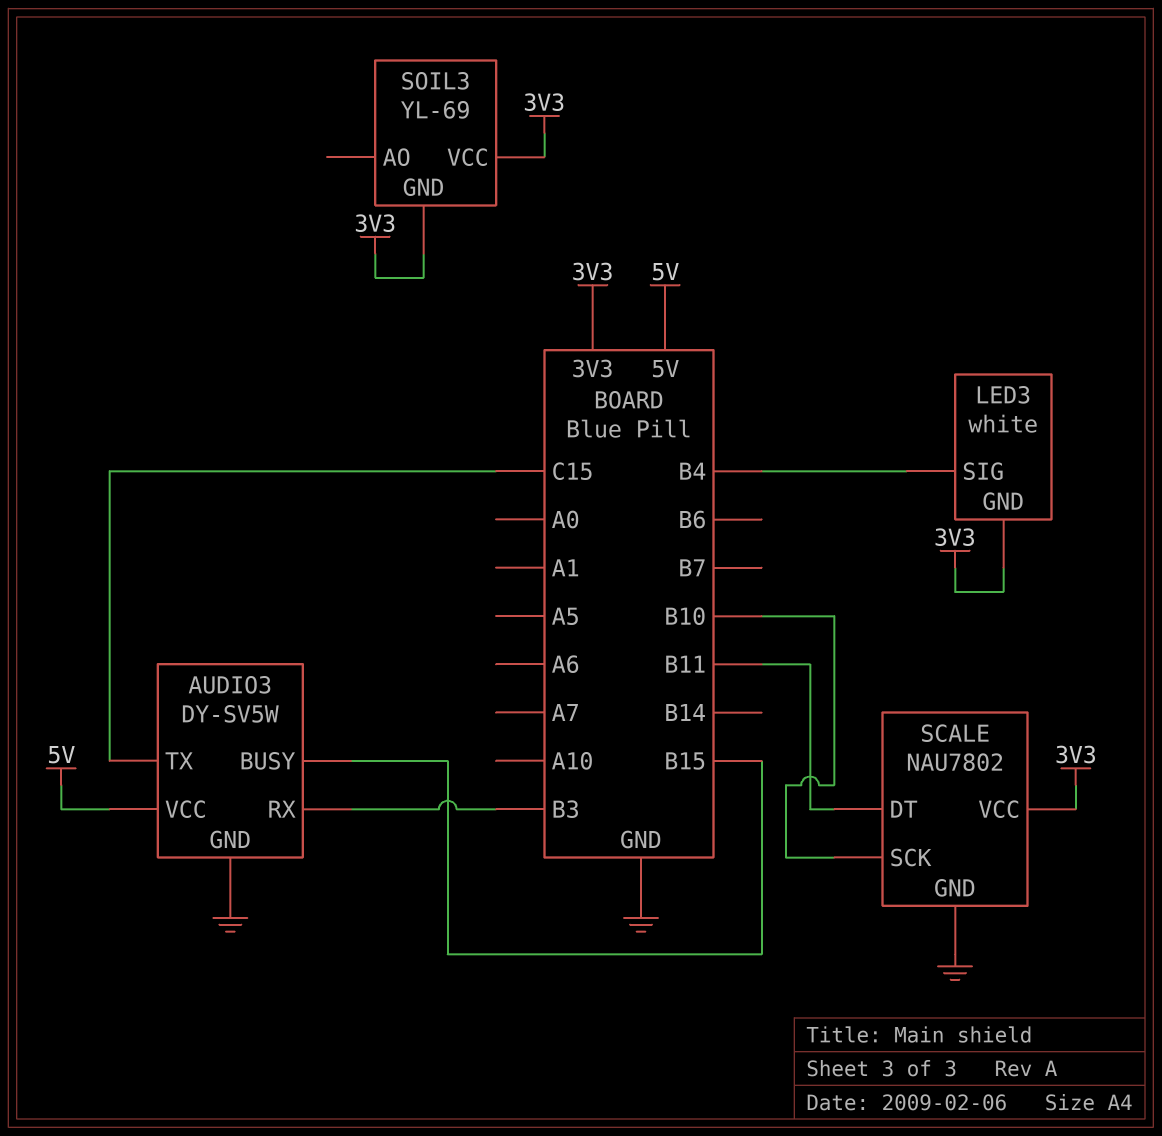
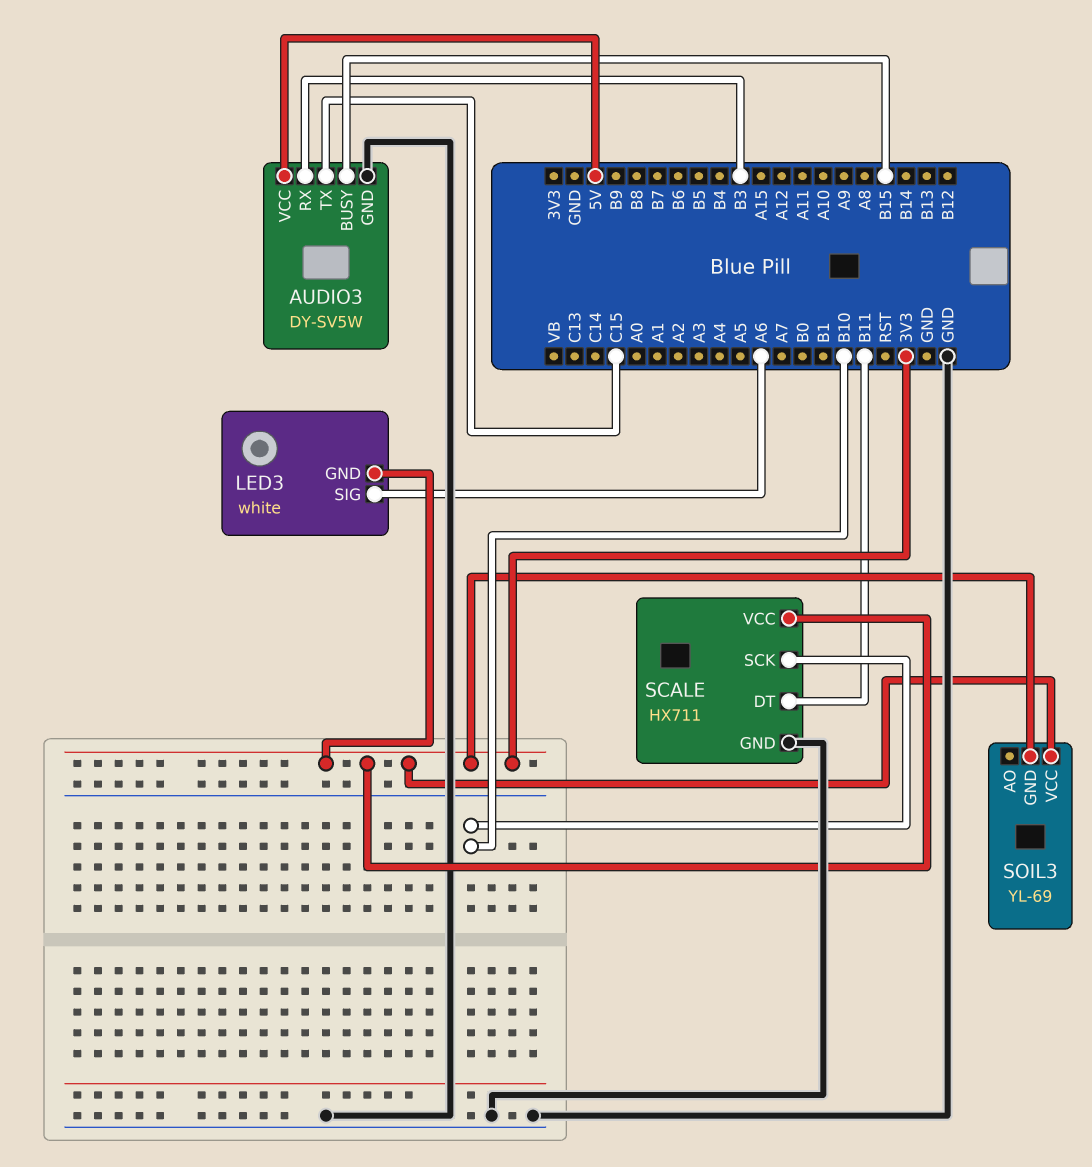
LED3 pin SIG: B4 -> A6
SCALE: NAU7802 -> HX711

